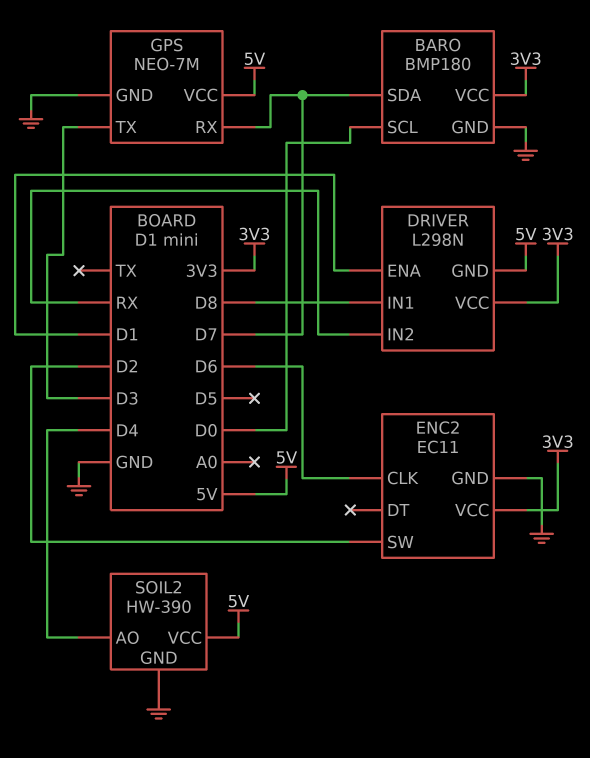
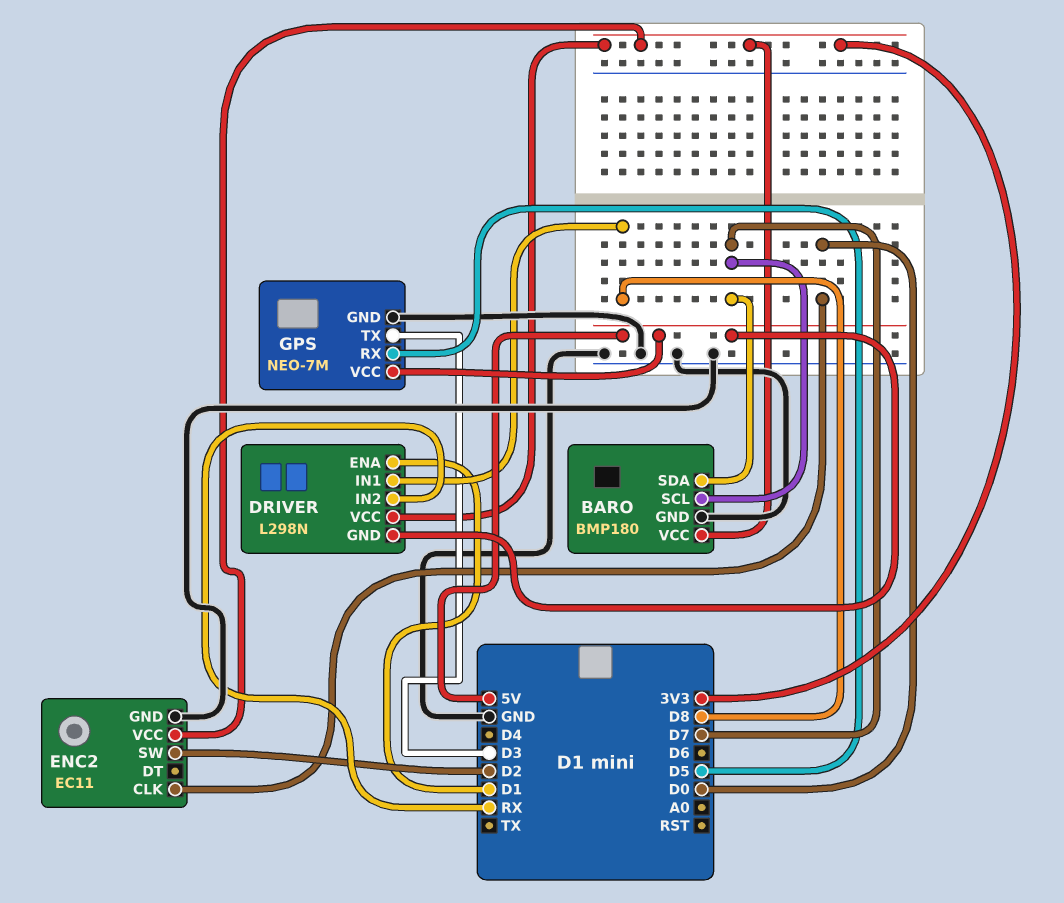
BARO pin SCL: D0 -> D7
ENC2 pin CLK: D6 -> D0
GPS pin RX: D7 -> D5
SOIL2: HW-390 -> none
SOIL2 pin AO: D4 -> none
SOIL2 pin GND: GND -> none
SOIL2 pin VCC: 5V -> none

